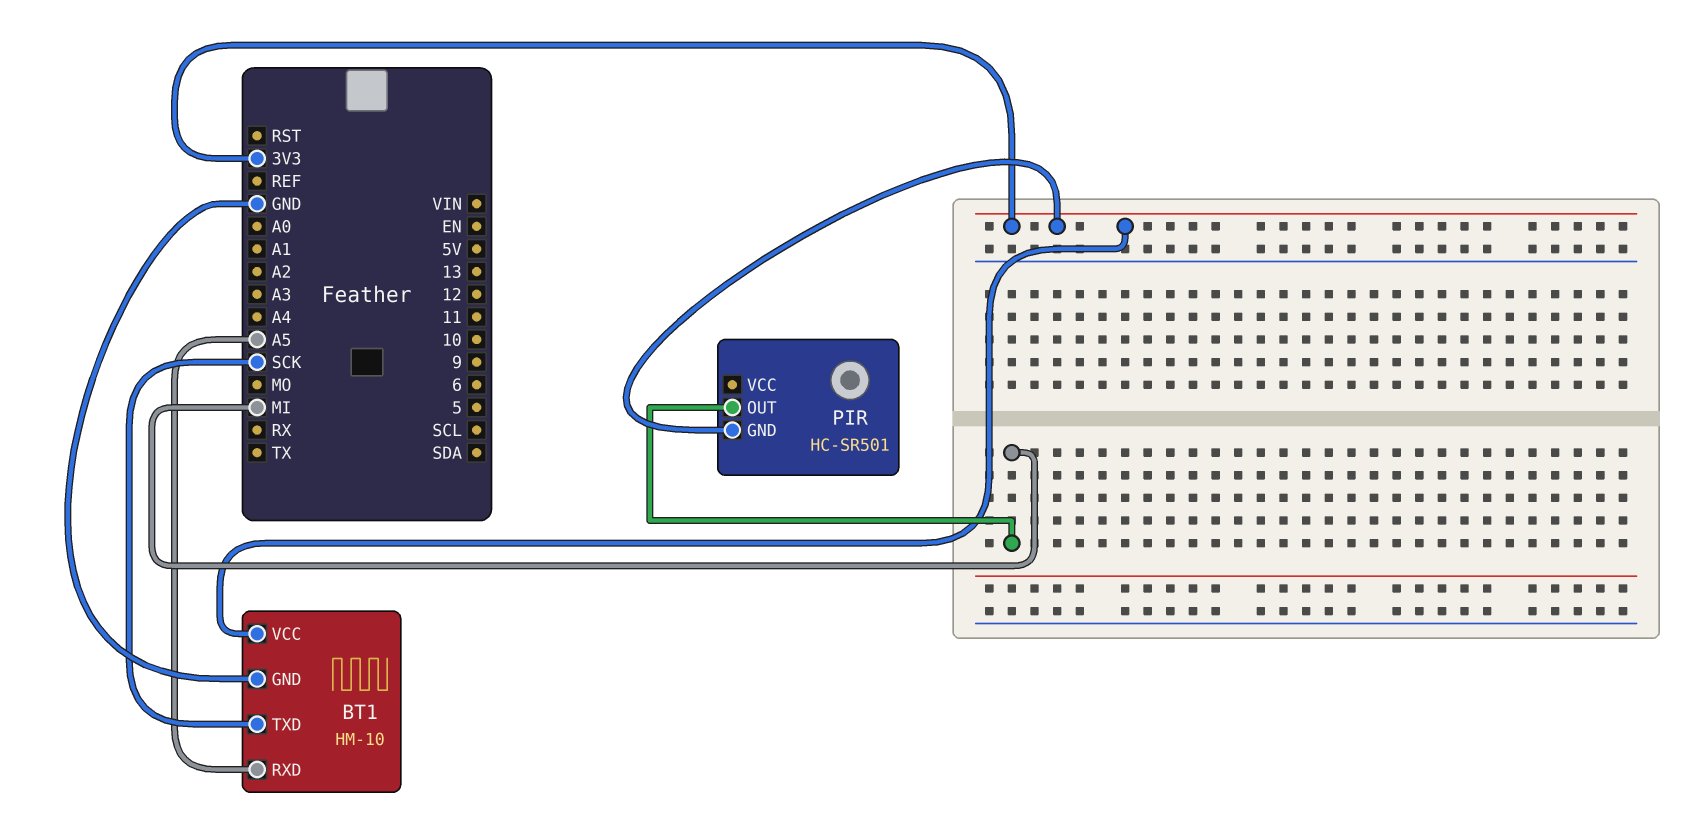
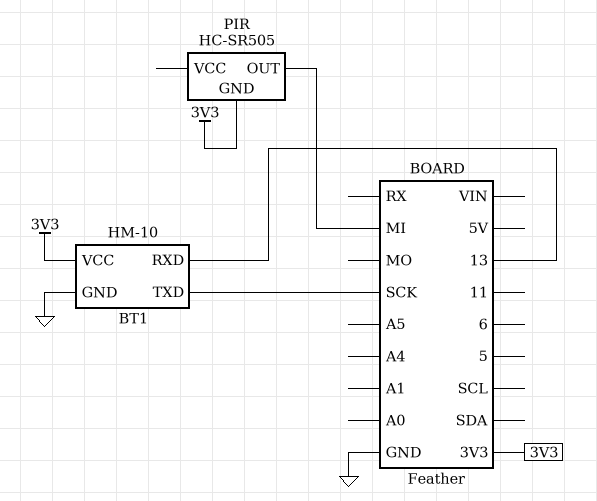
BT1 pin RXD: A5 -> 13
PIR: HC-SR501 -> HC-SR505

